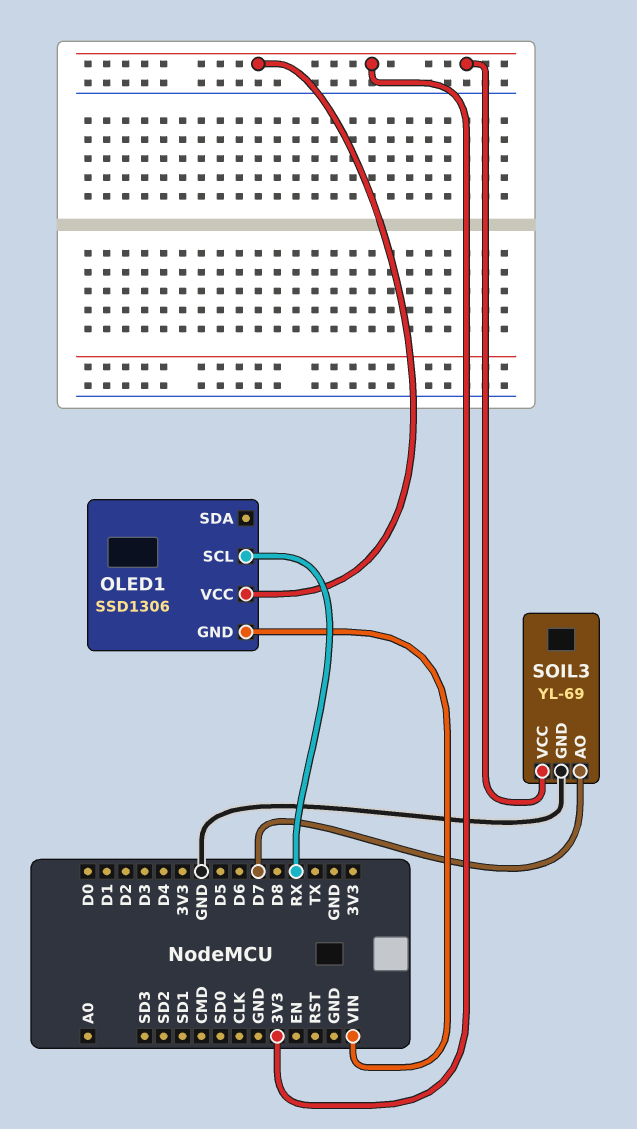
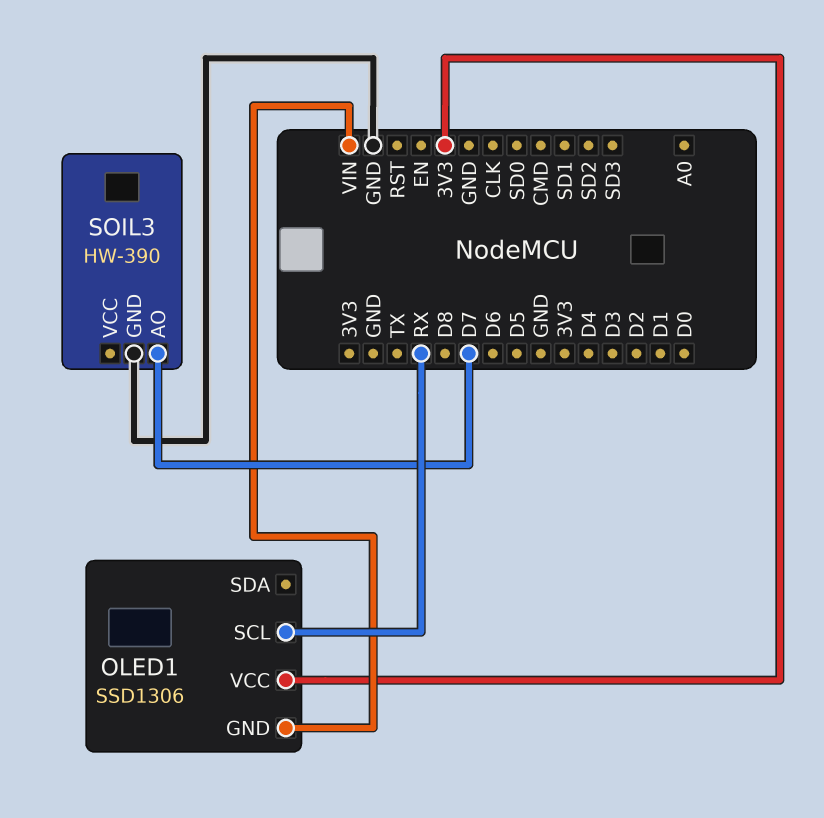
SOIL3: YL-69 -> HW-390
SOIL3 pin VCC: 3V3 -> none

